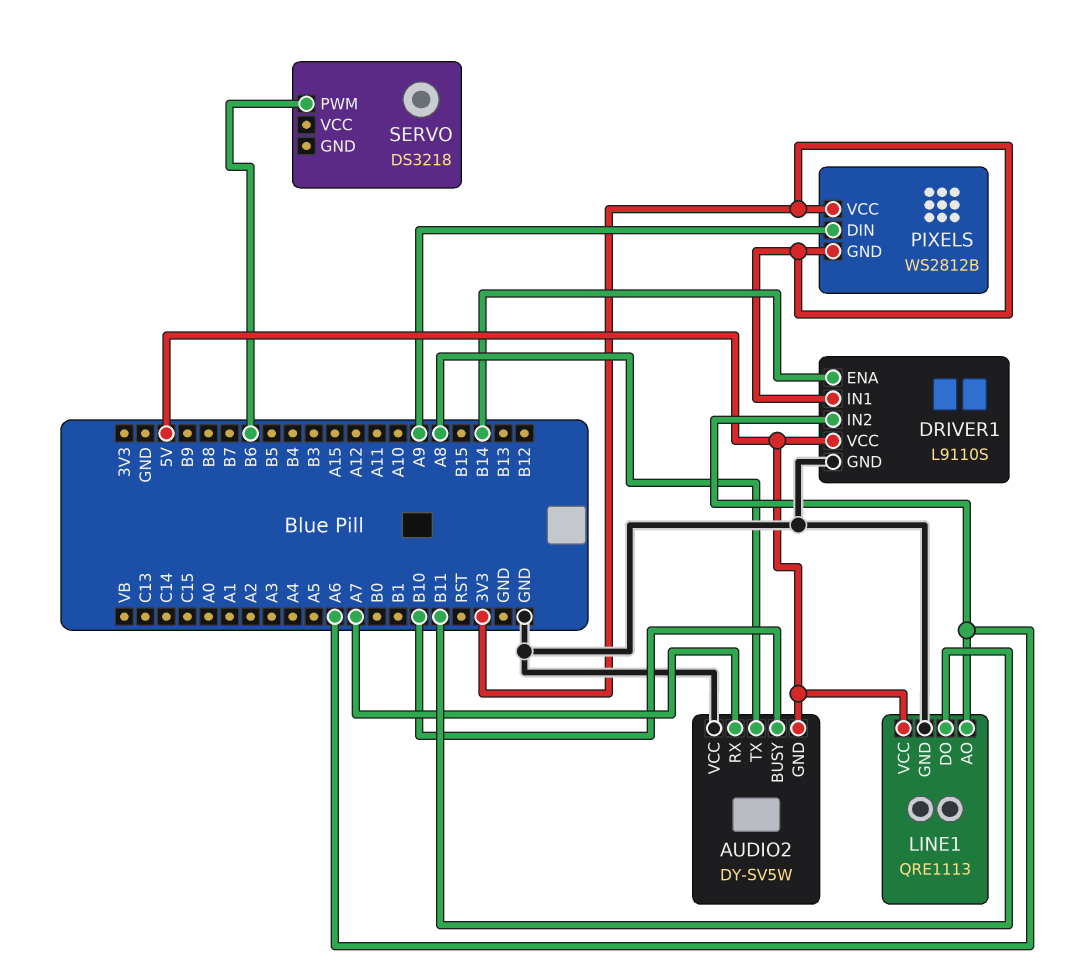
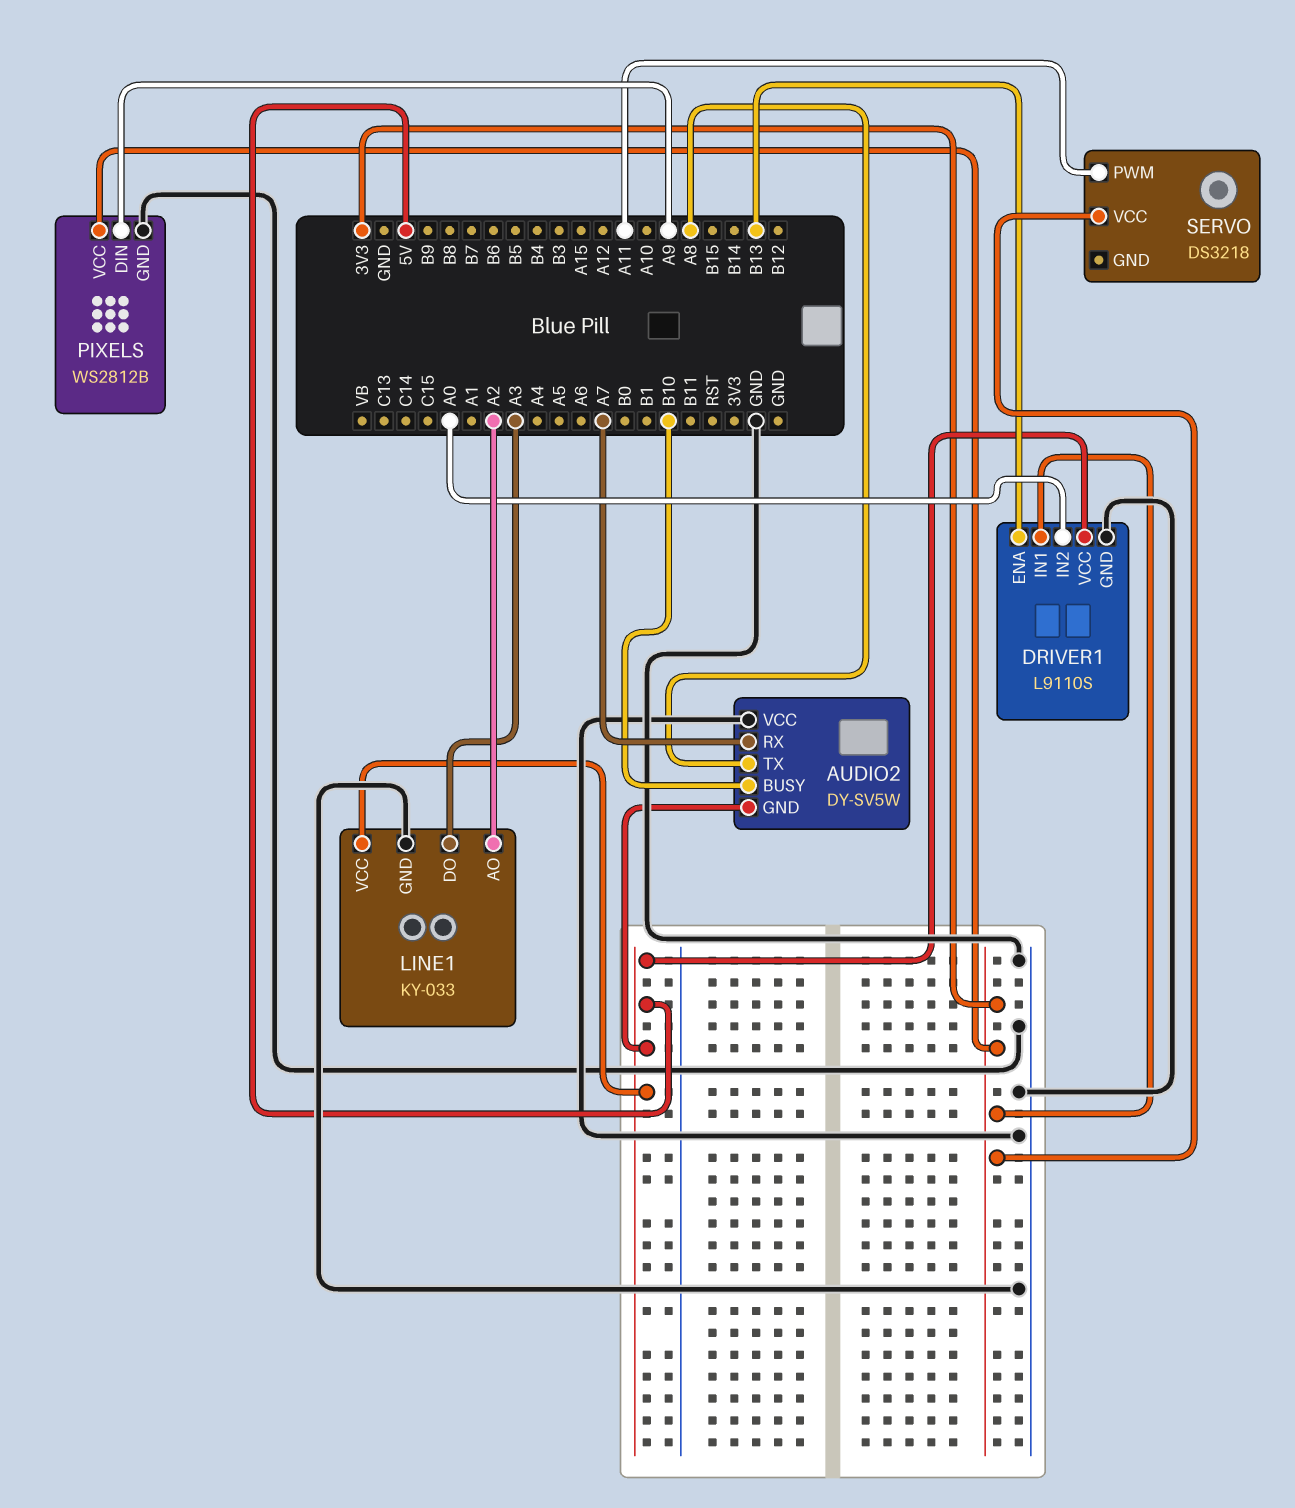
DRIVER1 pin ENA: B14 -> B13
DRIVER1 pin IN2: A6 -> A0
LINE1: QRE1113 -> KY-033
LINE1 pin AO: A6 -> A2
LINE1 pin DO: B11 -> A3
PIXELS pin GND: 3V3 -> GND
SERVO pin PWM: B6 -> A11
SERVO pin VCC: none -> 3V3

